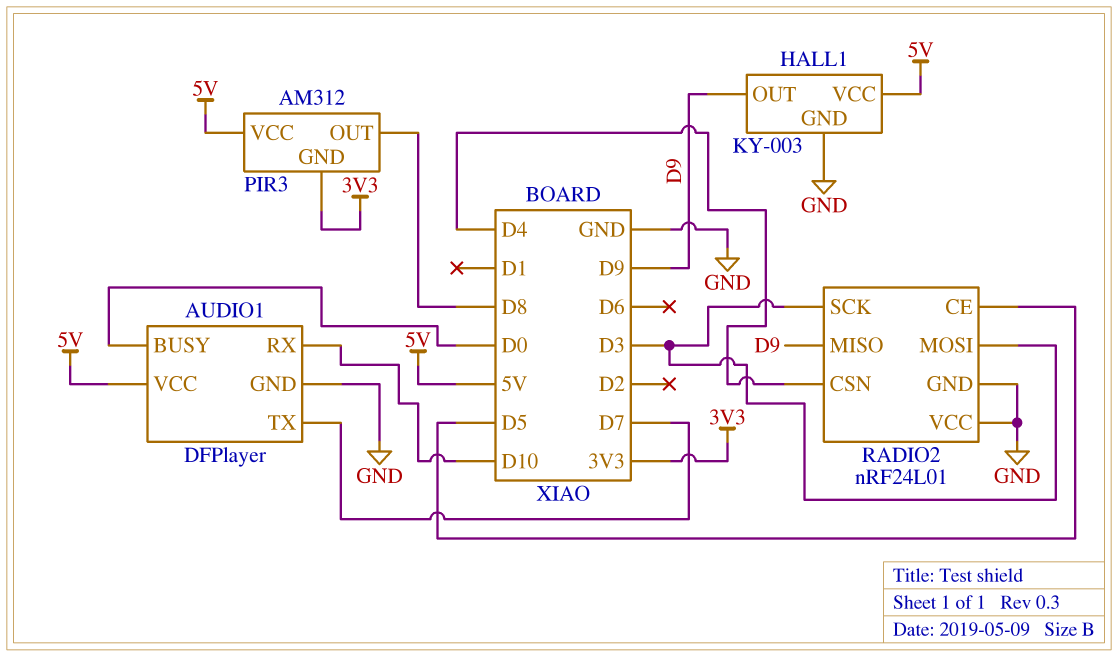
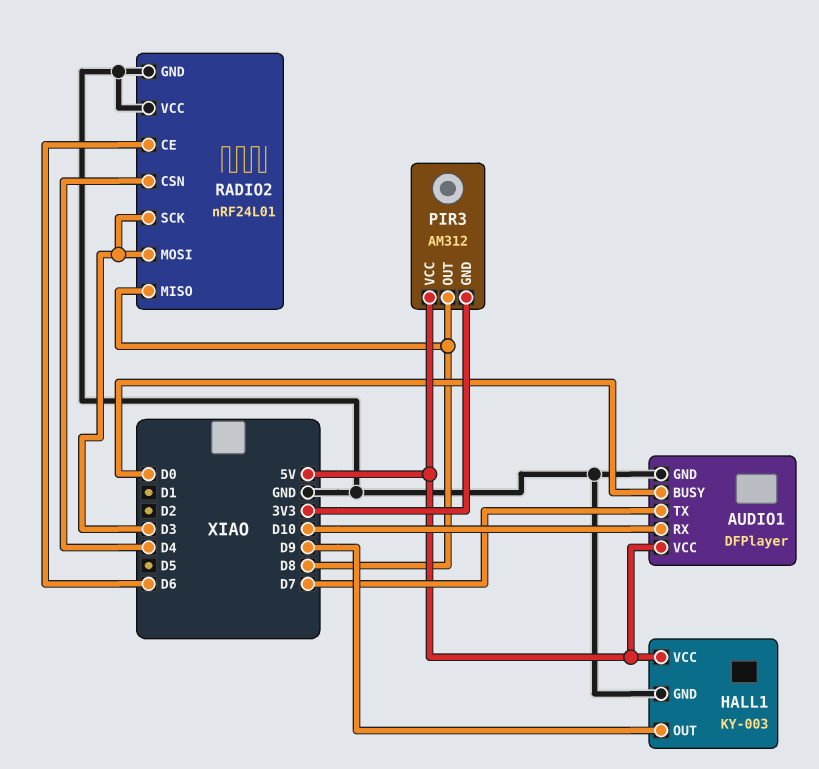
RADIO2 pin CE: D5 -> D6
RADIO2 pin MISO: D9 -> D8

